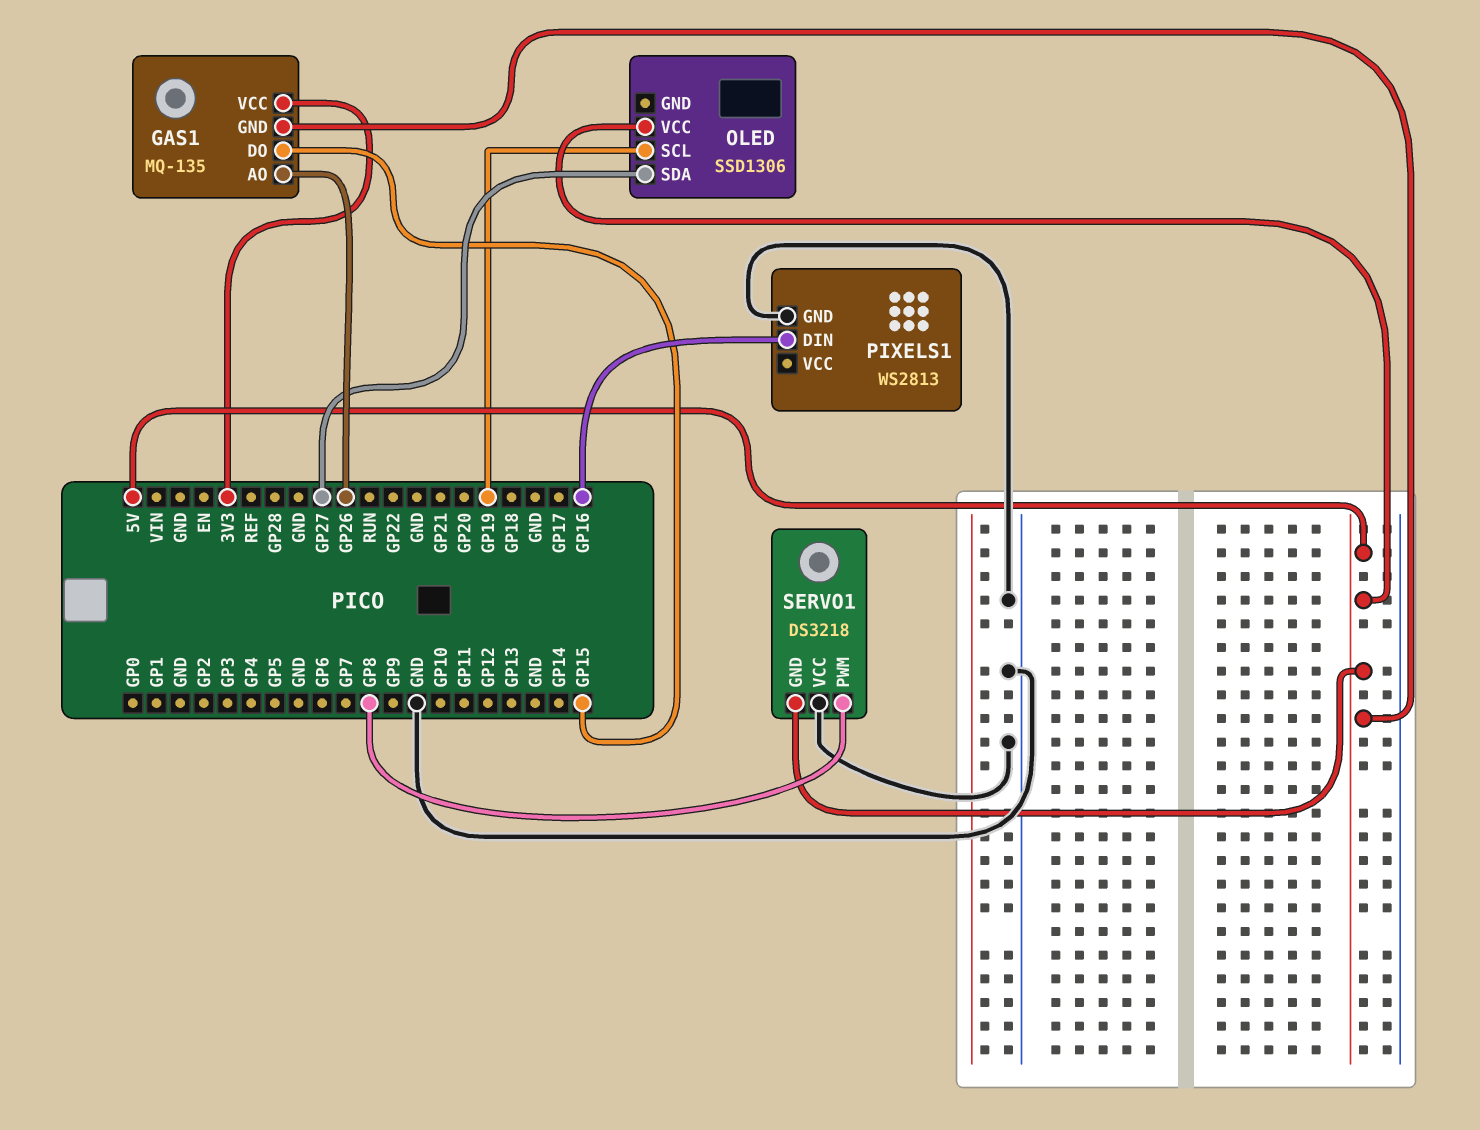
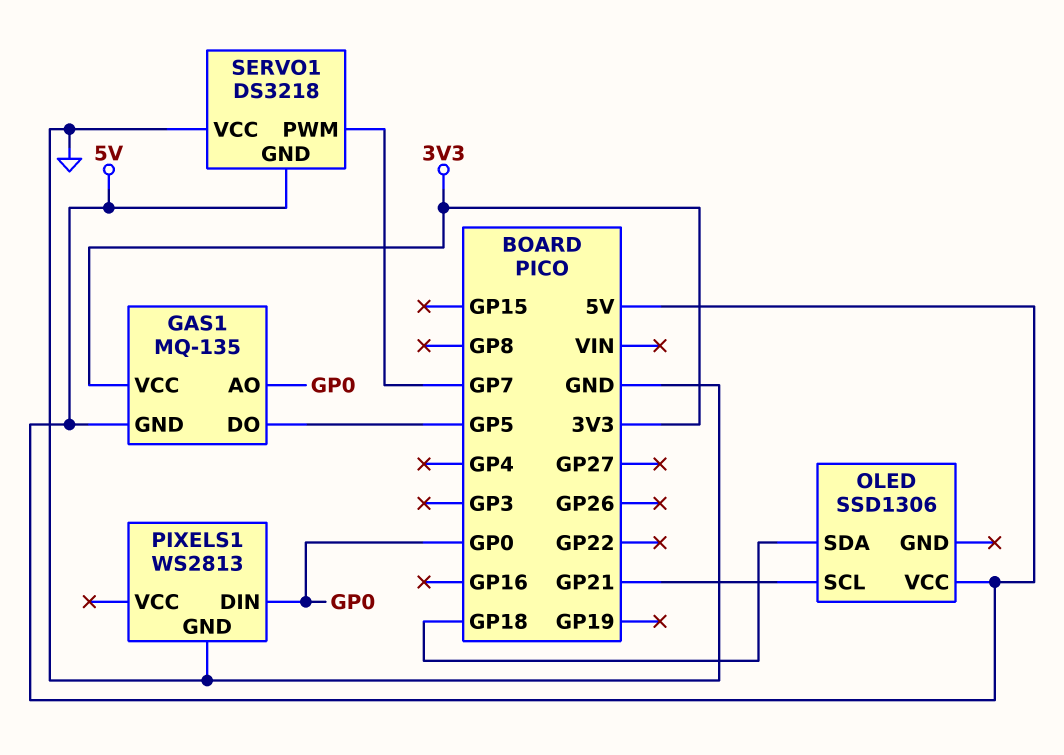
GAS1 pin AO: GP26 -> GP0
GAS1 pin DO: GP15 -> GP5
OLED pin SCL: GP19 -> GP21
OLED pin SDA: GP27 -> GP18
PIXELS1 pin DIN: GP16 -> GP0
SERVO1 pin PWM: GP8 -> GP7

